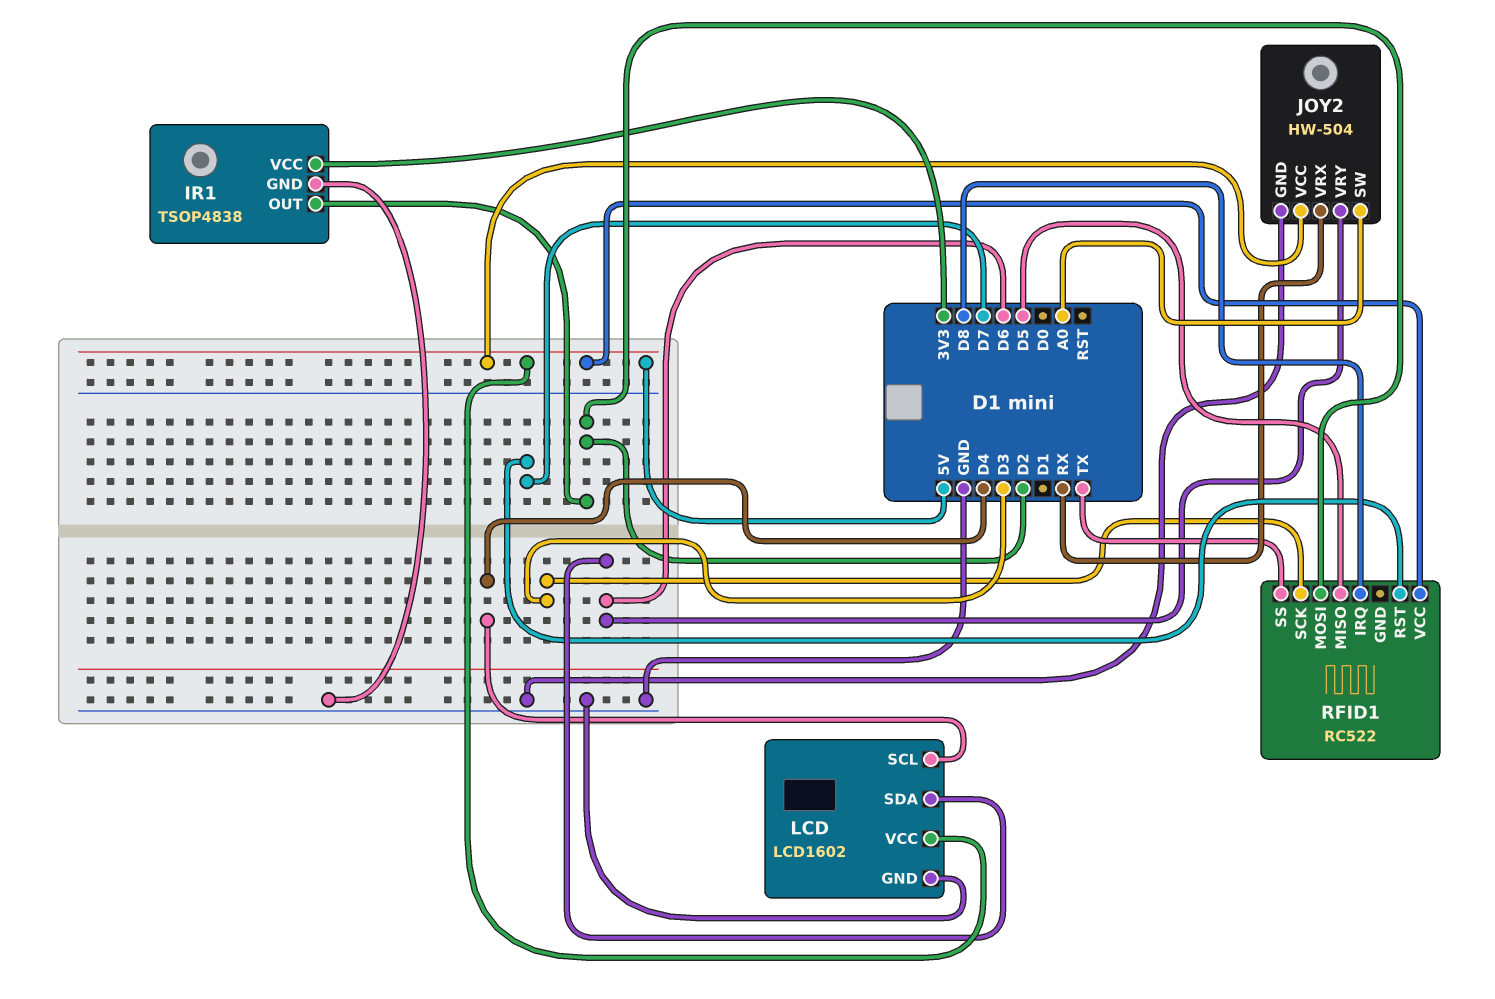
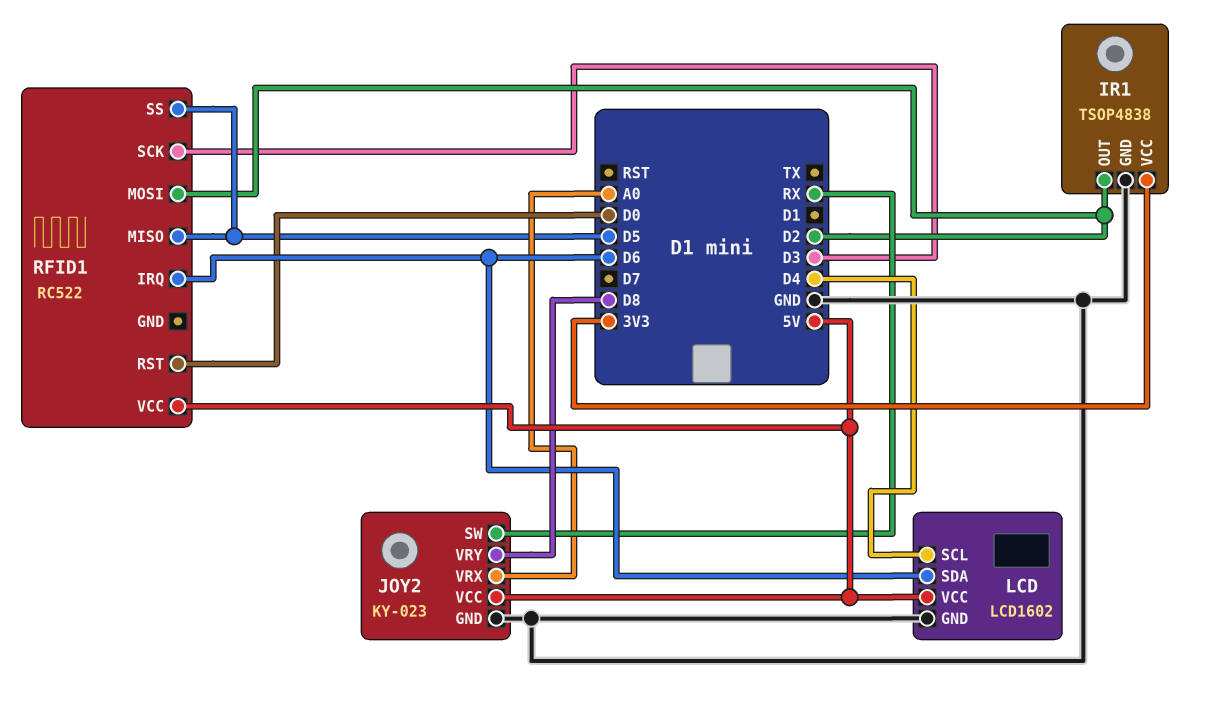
JOY2: HW-504 -> KY-023
JOY2 pin SW: A0 -> RX
JOY2 pin VRX: RX -> A0
JOY2 pin VRY: D6 -> D8
RFID1 pin IRQ: D8 -> D6
RFID1 pin RST: D7 -> D0
RFID1 pin SS: TX -> D5

